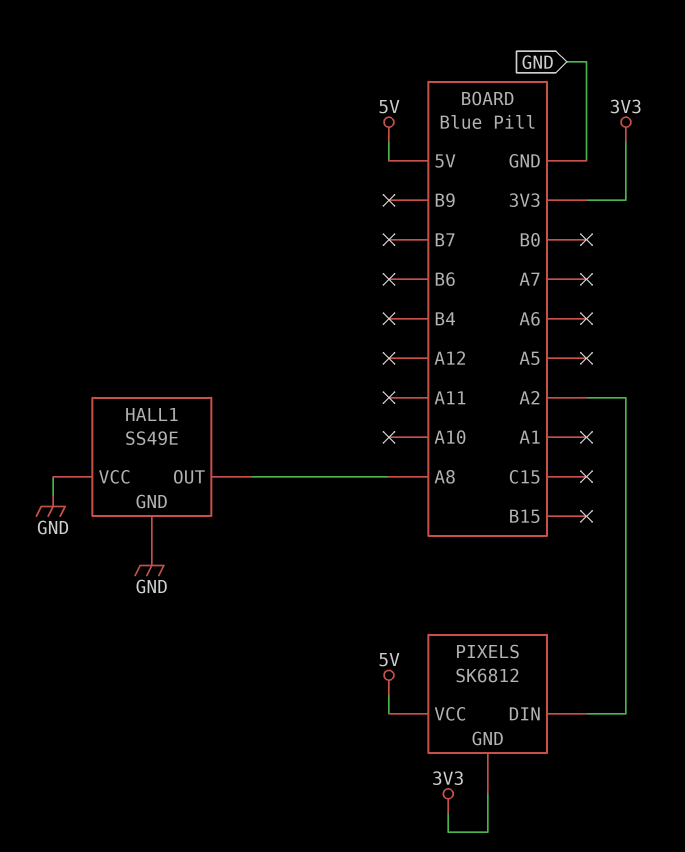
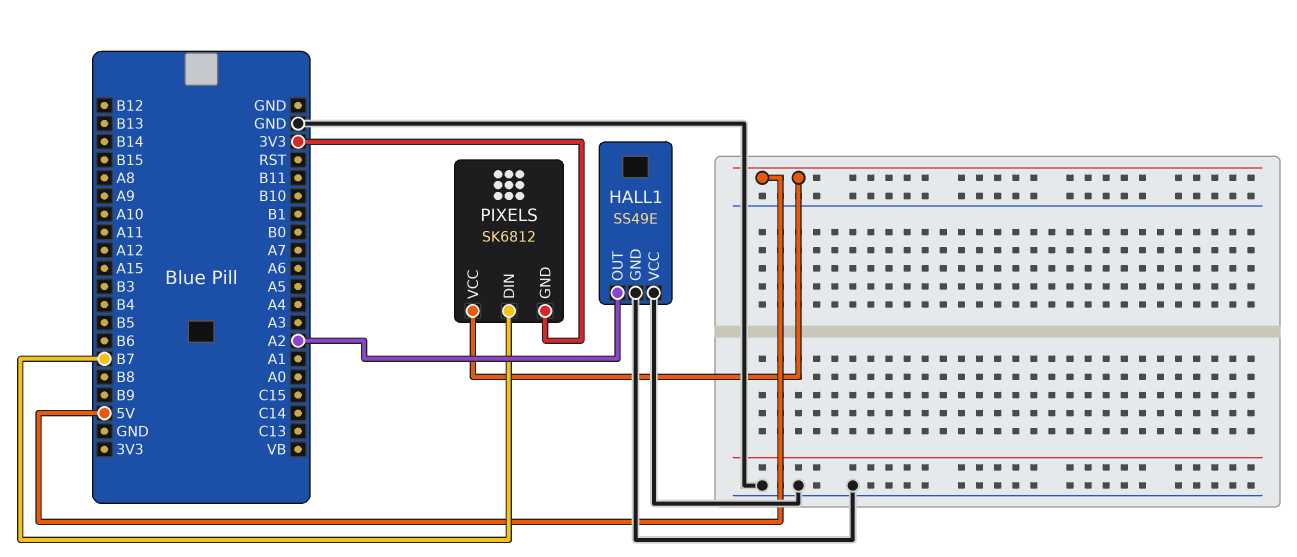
HALL1 pin OUT: A8 -> A2
PIXELS pin DIN: A2 -> B7

